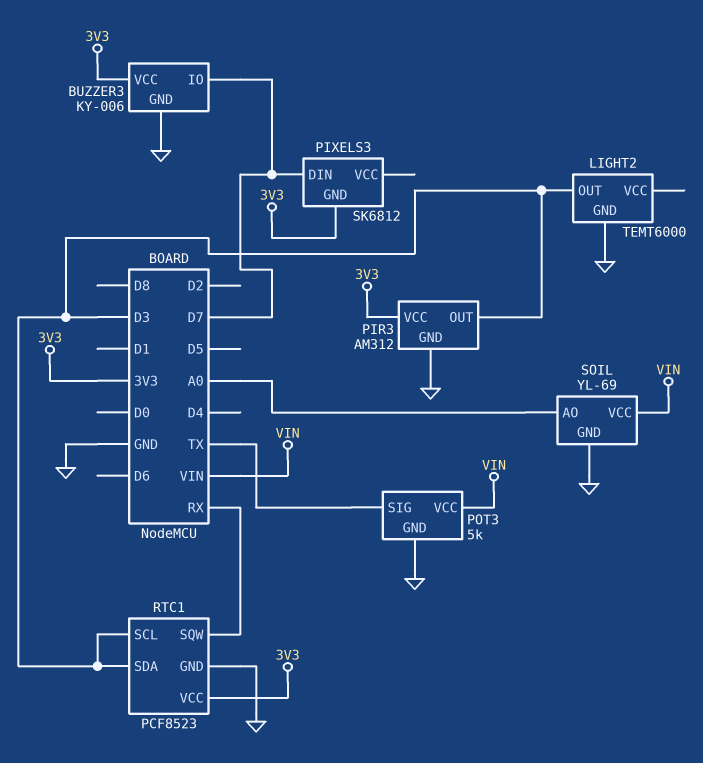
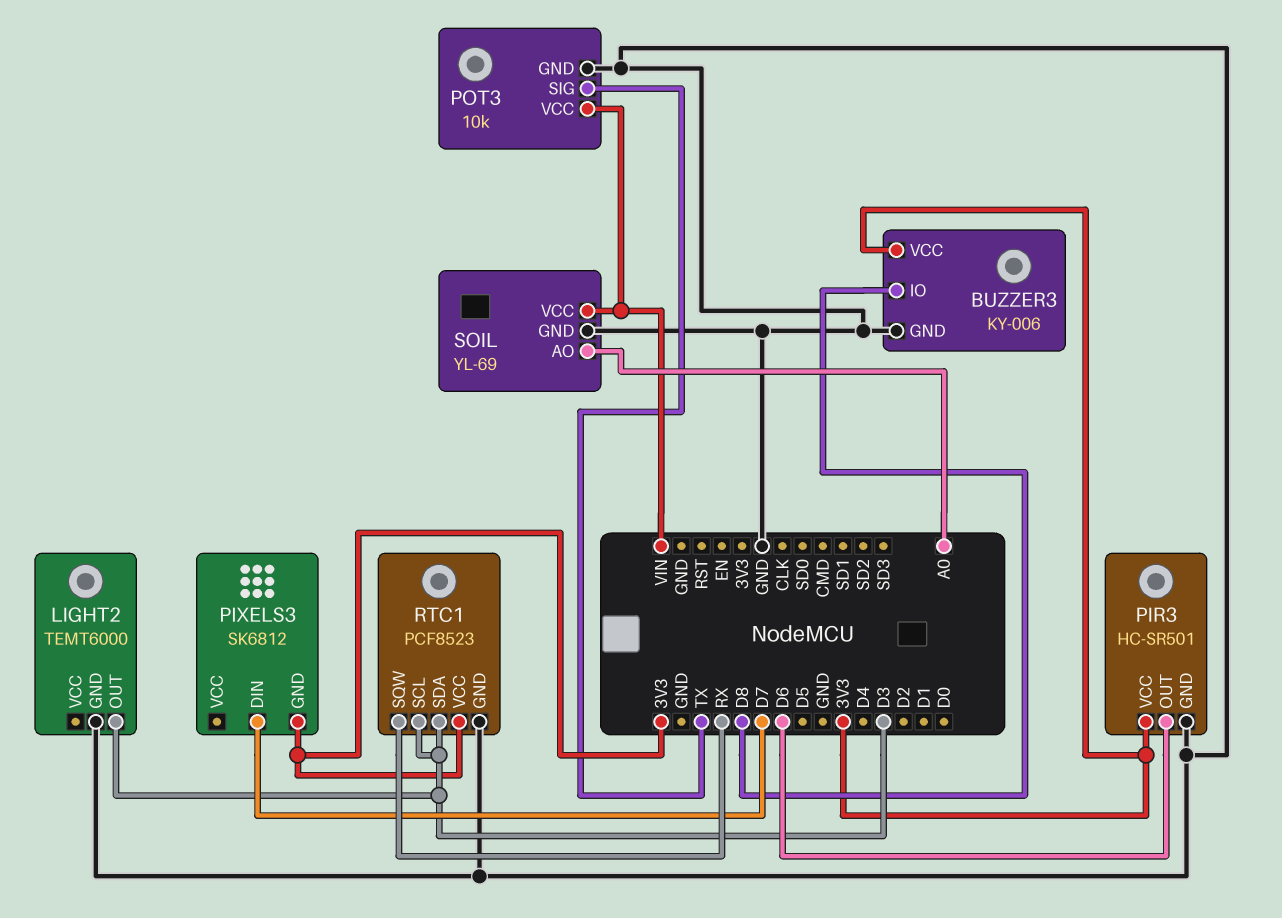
BUZZER3 pin IO: D7 -> D8
PIR3: AM312 -> HC-SR501
PIR3 pin OUT: D3 -> D6
POT3: 5k -> 10k

